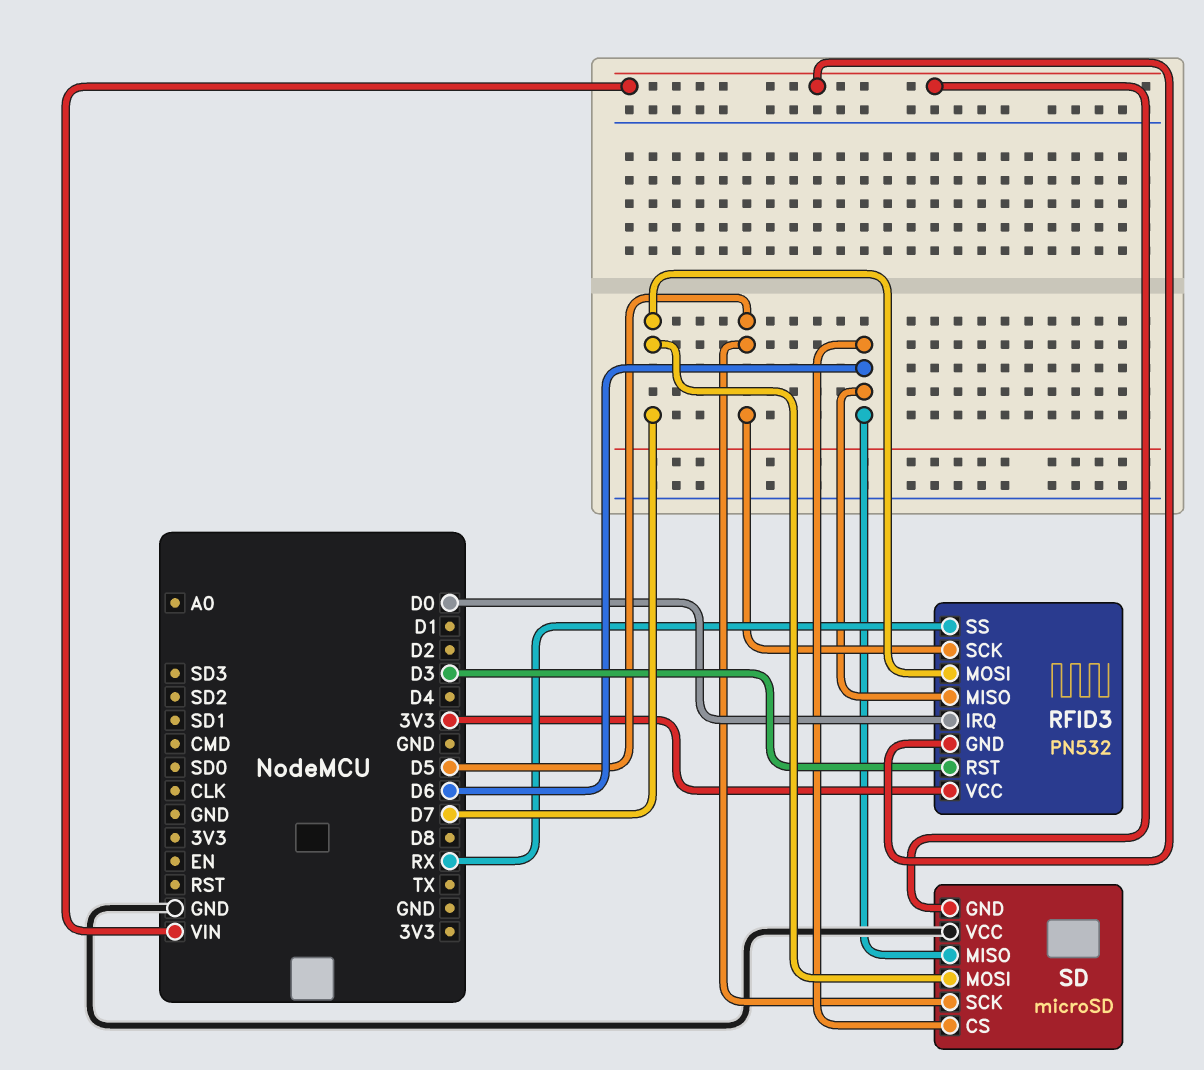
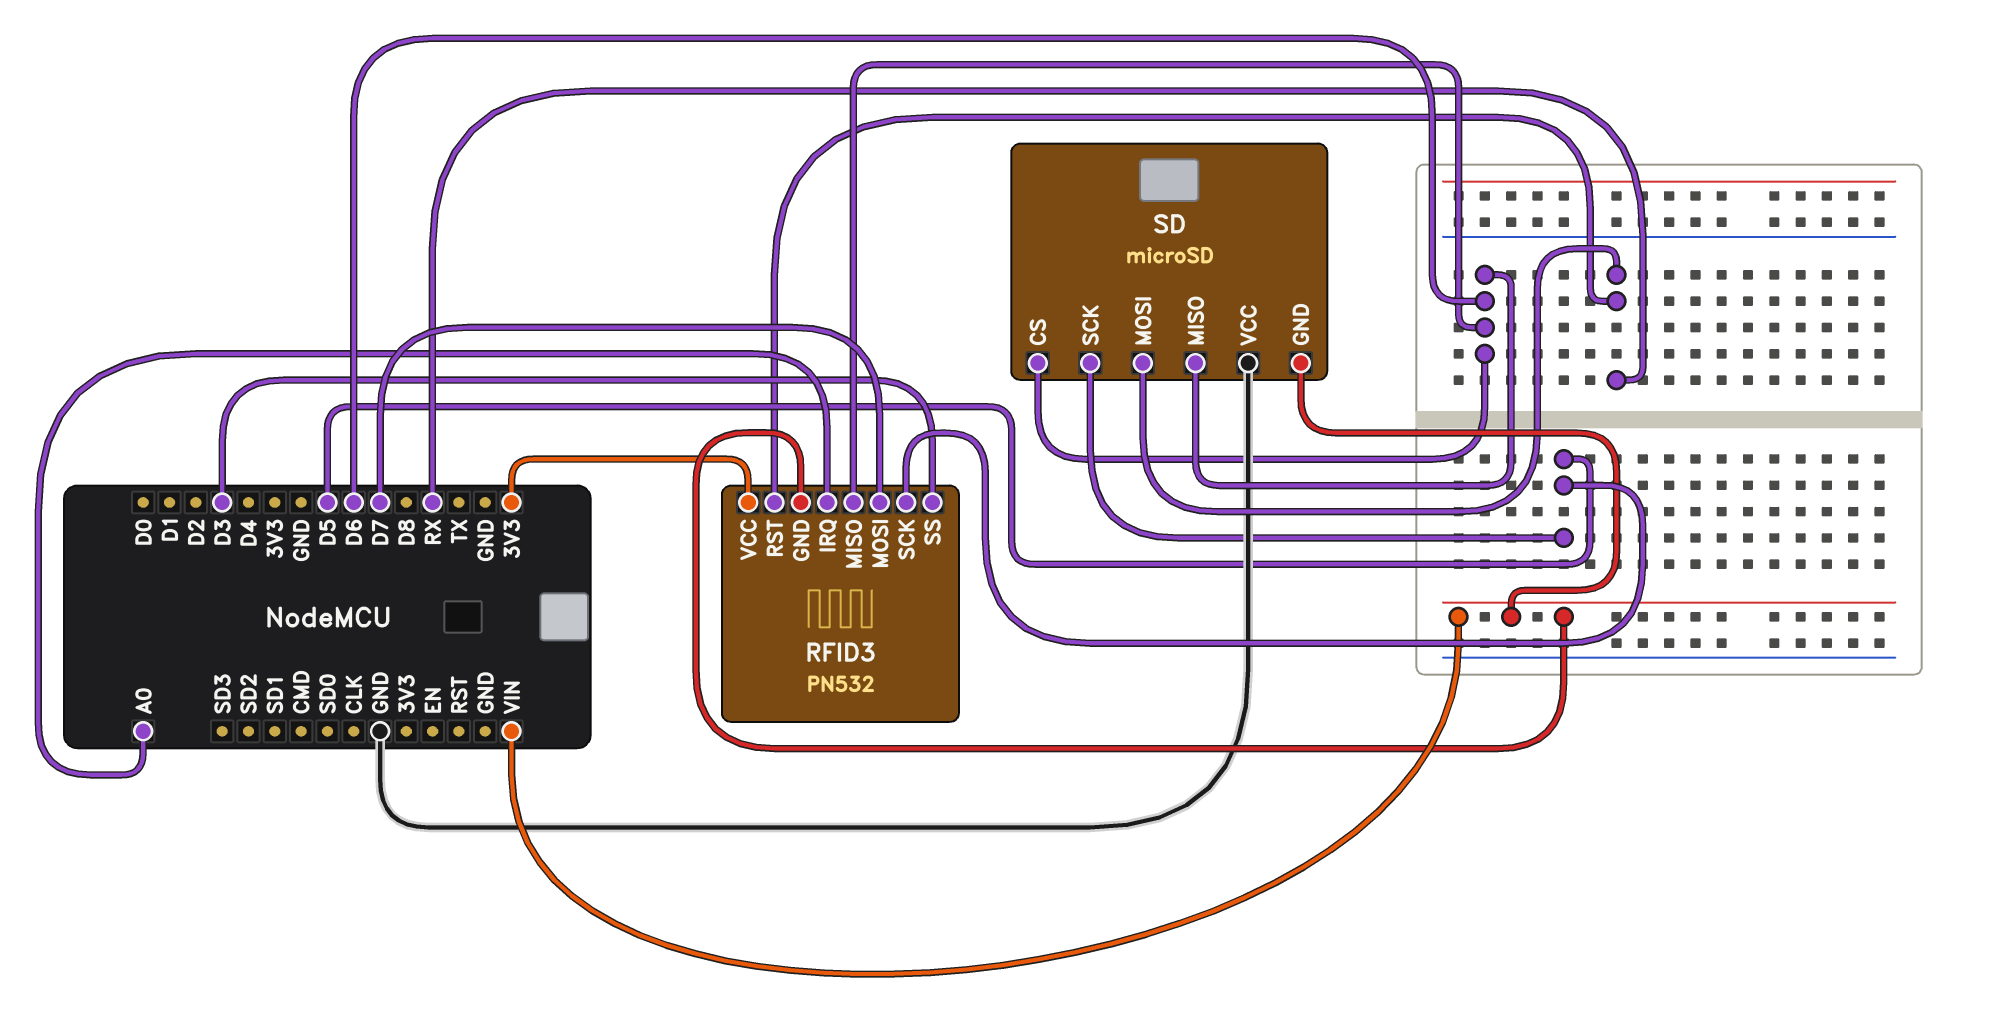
RFID3 pin IRQ: D0 -> A0
RFID3 pin RST: D3 -> RX
RFID3 pin SS: RX -> D3
SD pin MOSI: D7 -> RX

